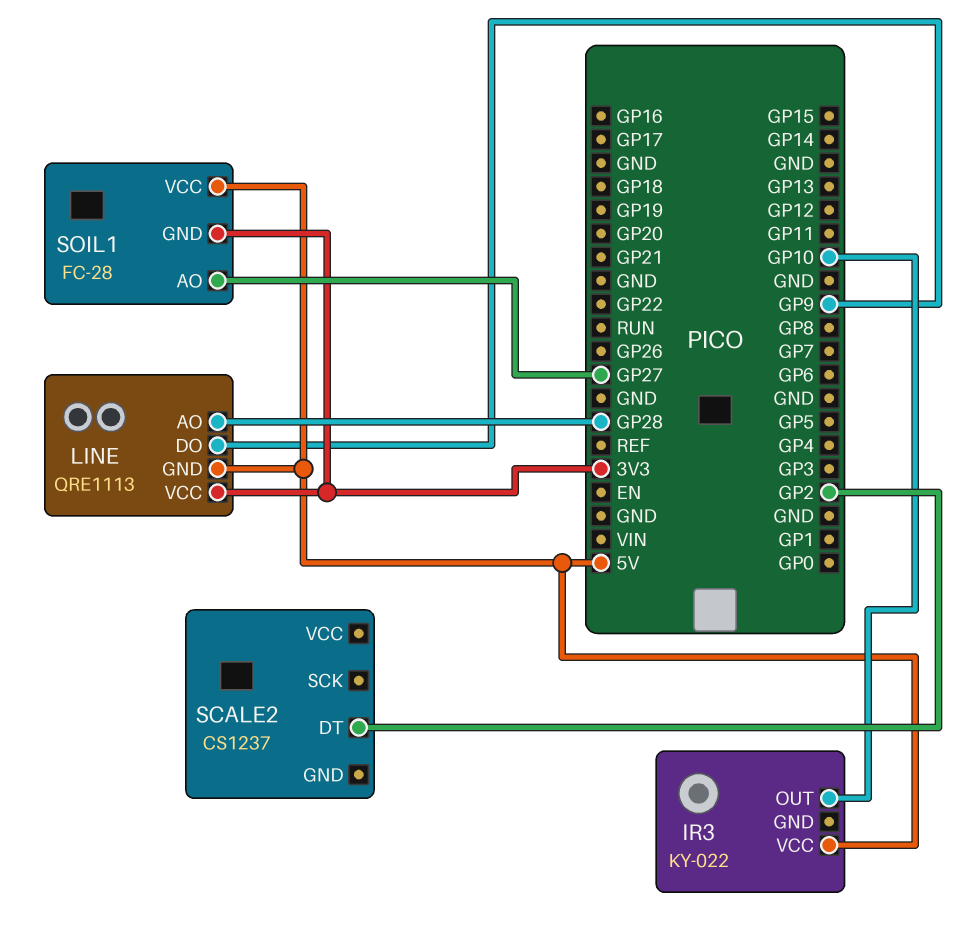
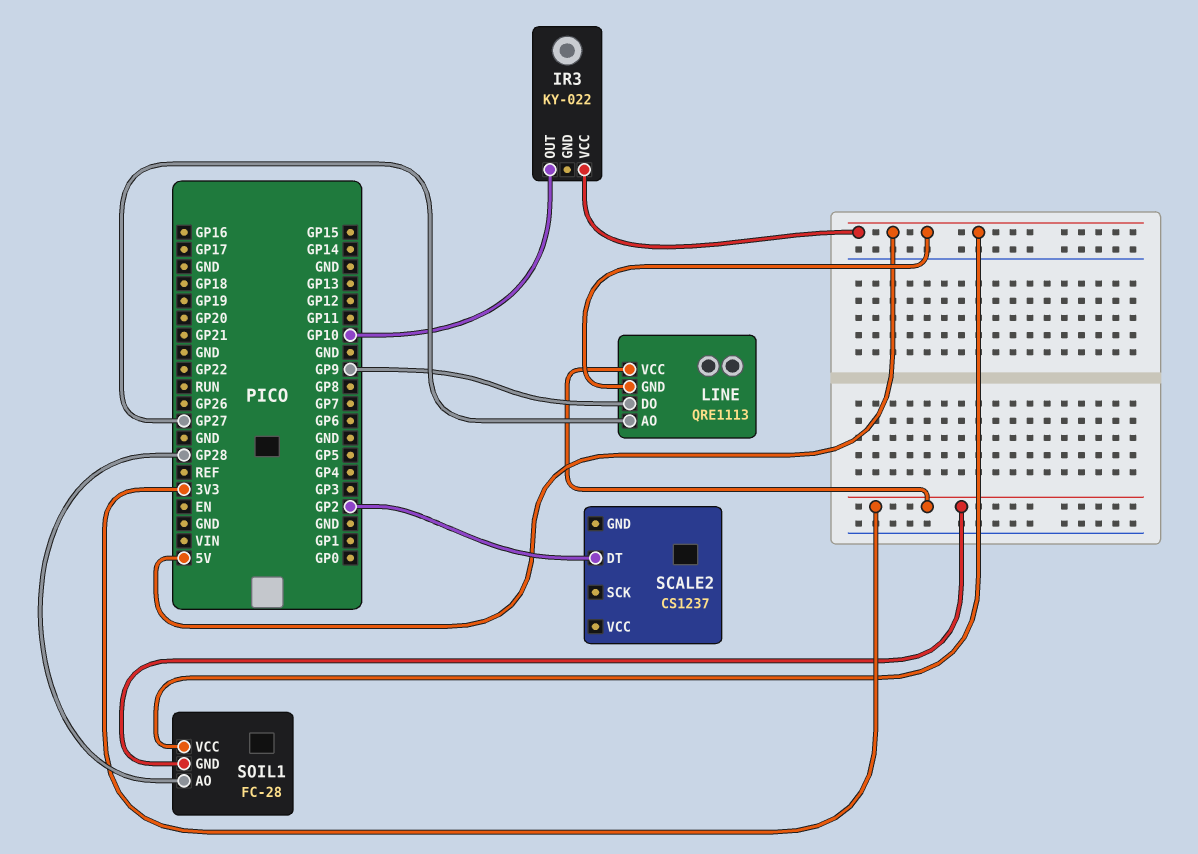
LINE pin AO: GP28 -> GP27
SOIL1 pin AO: GP27 -> GP28

